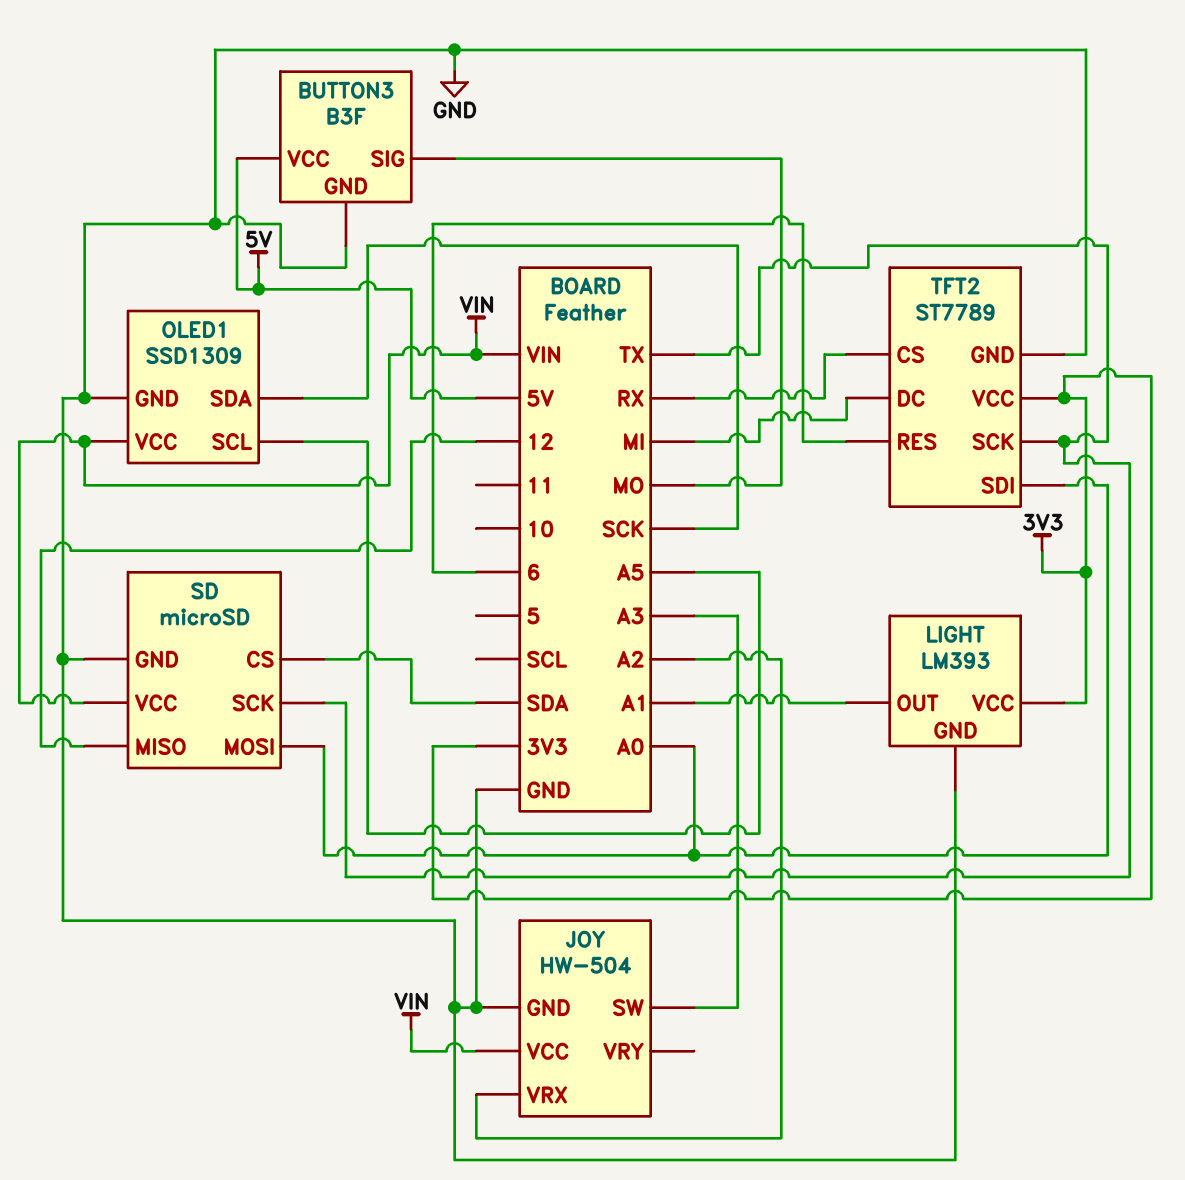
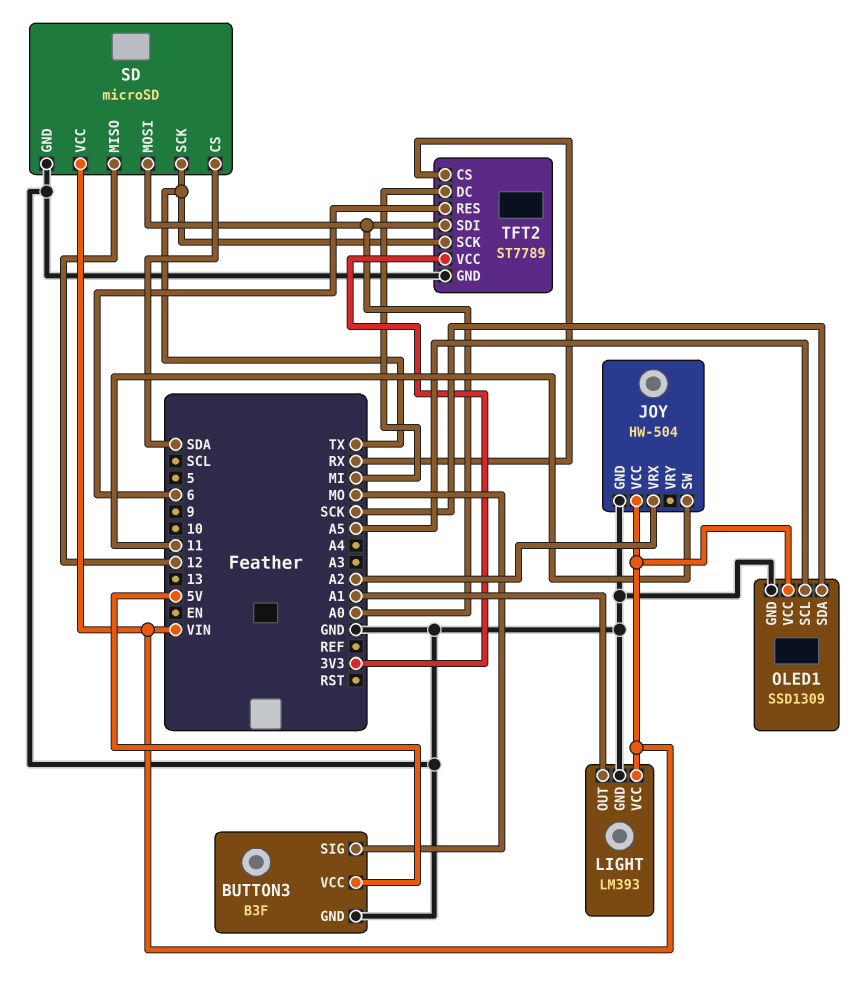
JOY pin SW: A3 -> 11
LIGHT pin VCC: 3V3 -> VIN

